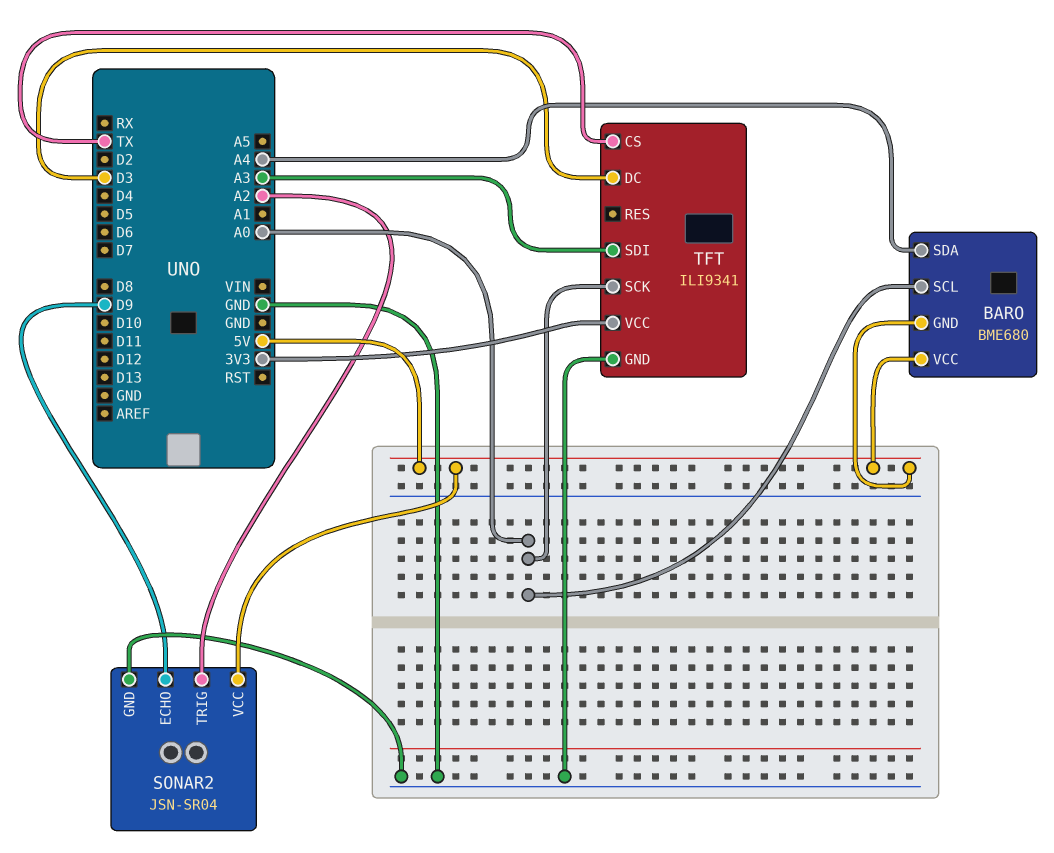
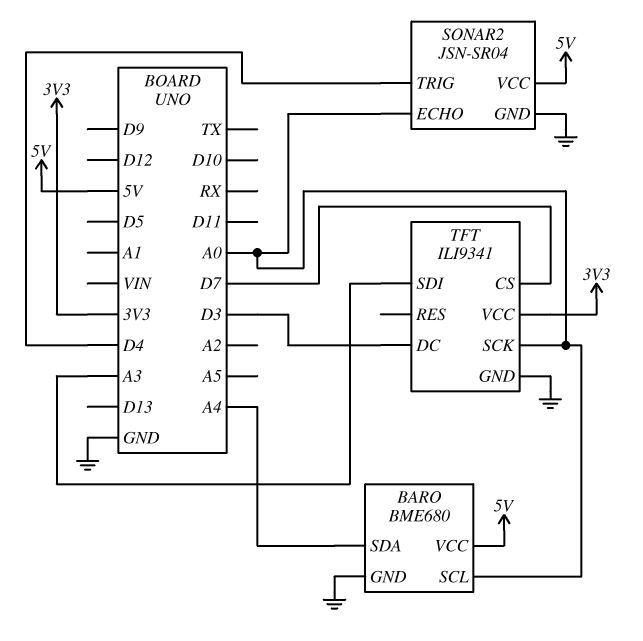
BARO pin GND: 5V -> GND
SONAR2 pin ECHO: D9 -> A0
SONAR2 pin TRIG: A2 -> D4
TFT pin CS: TX -> D7

